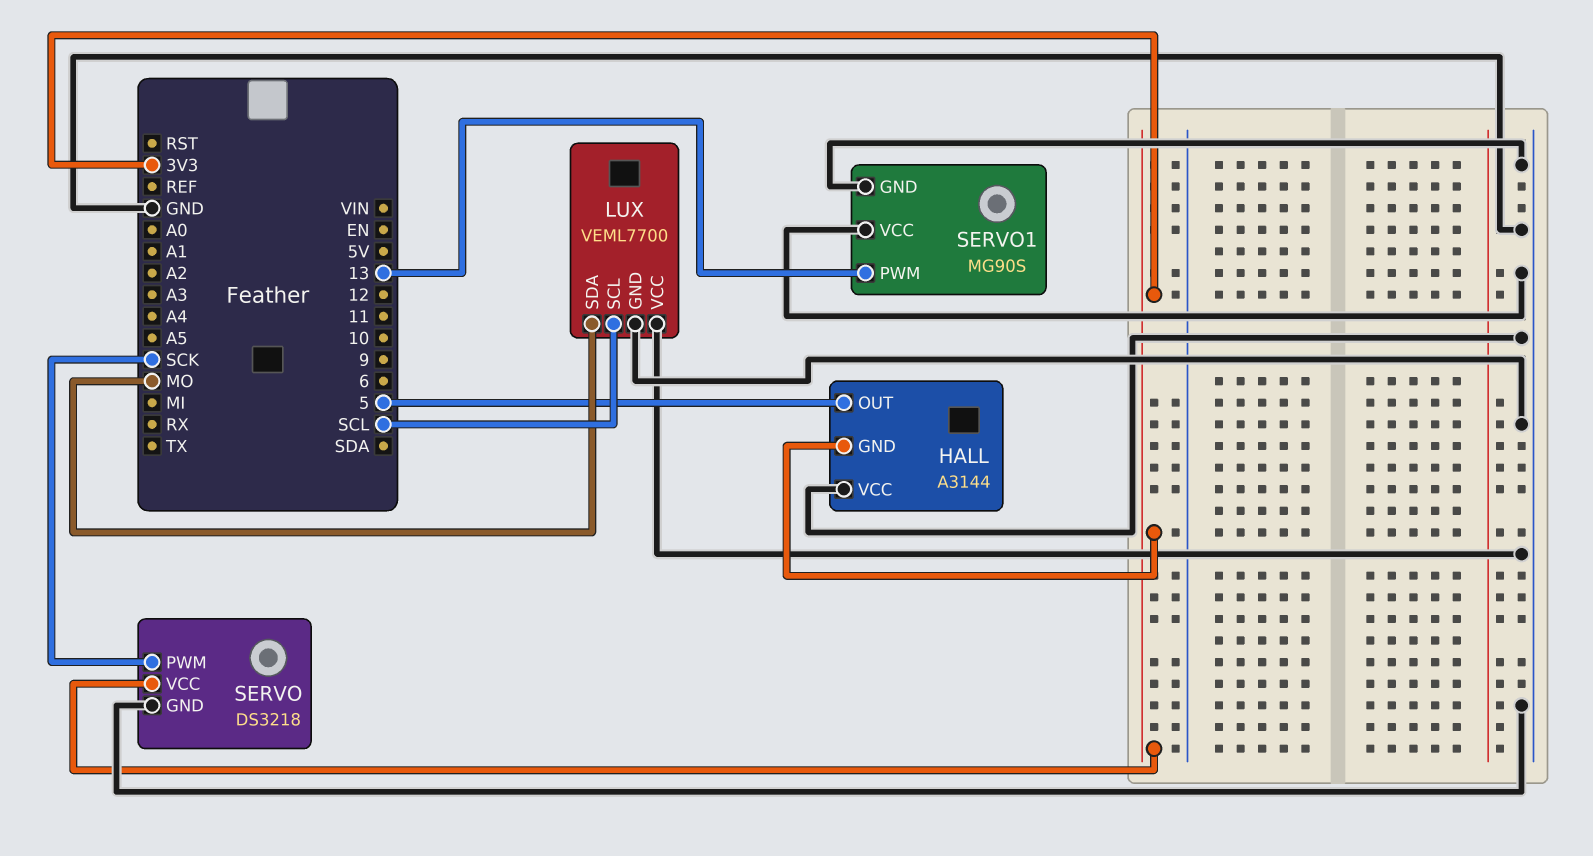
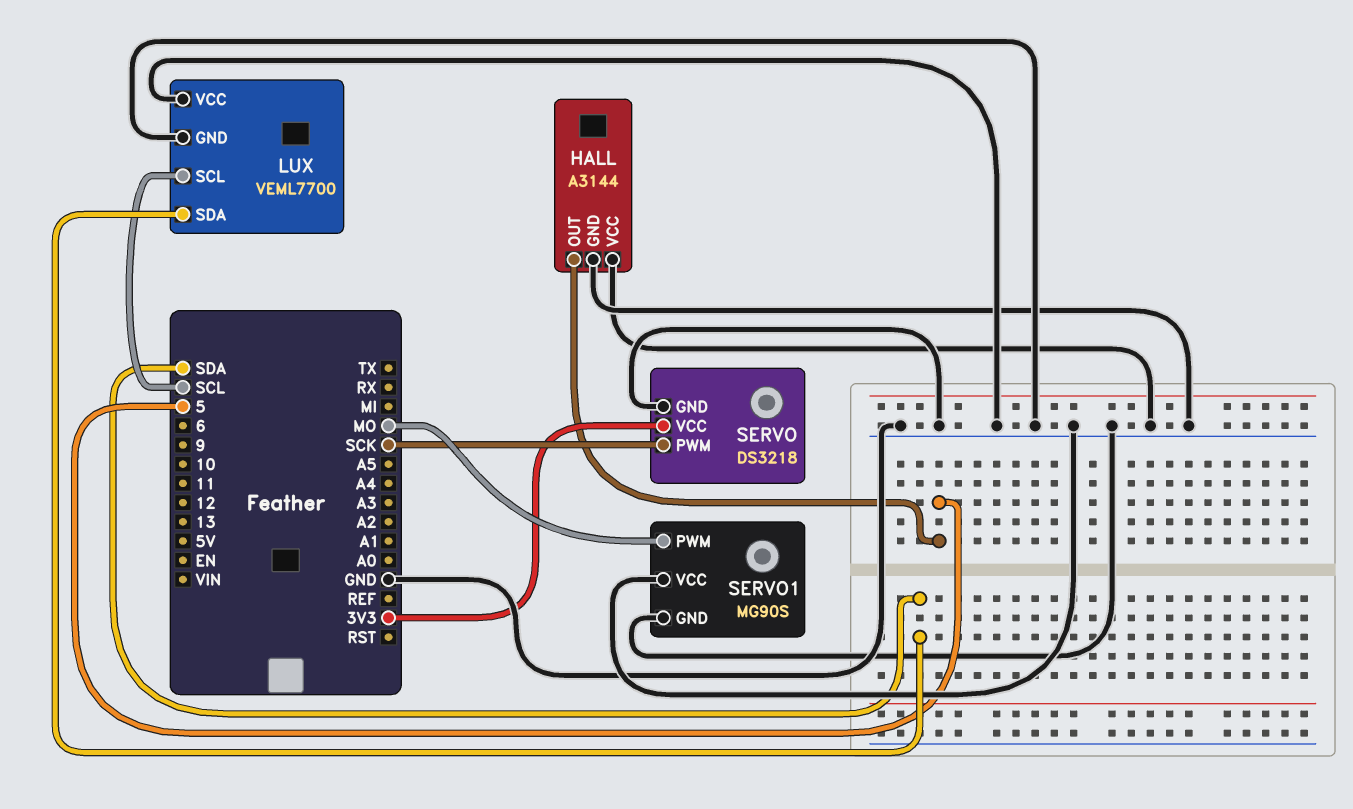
HALL pin GND: 3V3 -> GND
LUX pin SDA: MO -> SDA
SERVO1 pin PWM: 13 -> MO

